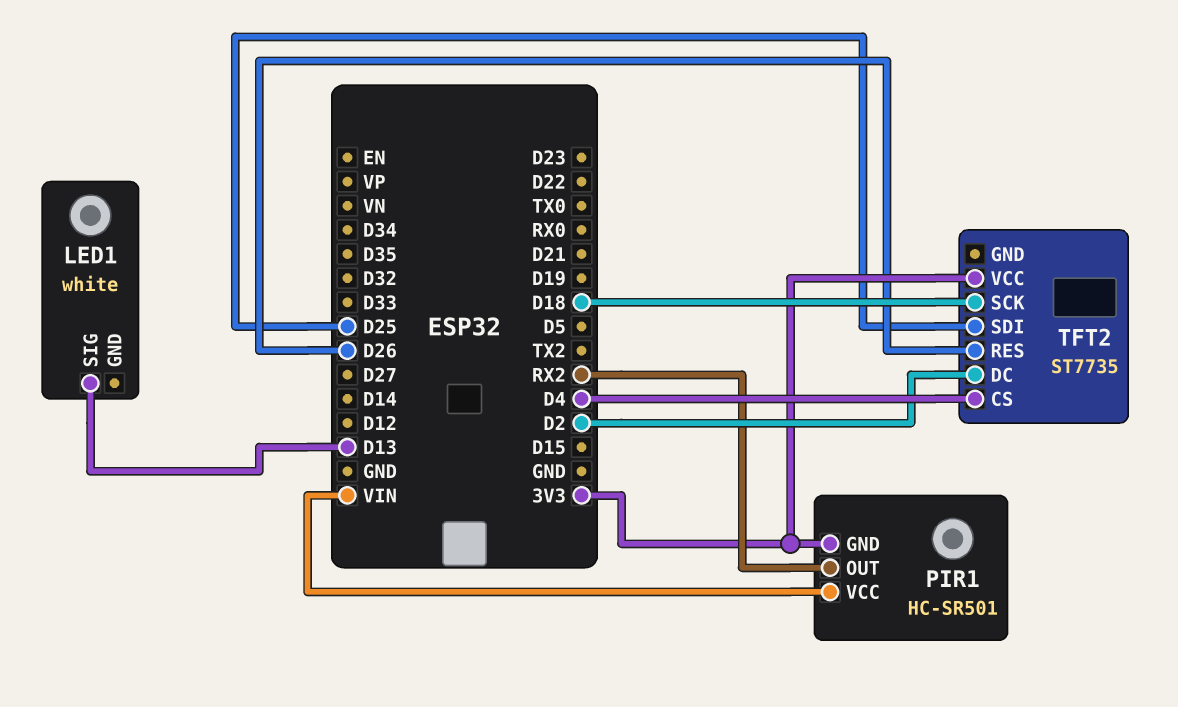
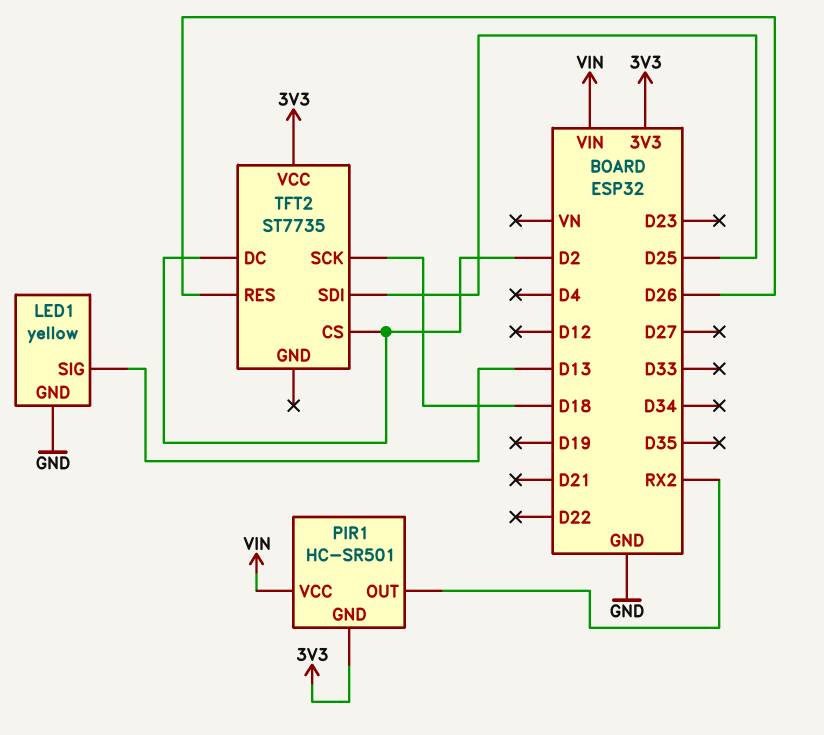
LED1: white -> yellow
LED1 pin GND: none -> GND
TFT2 pin CS: D4 -> D2

